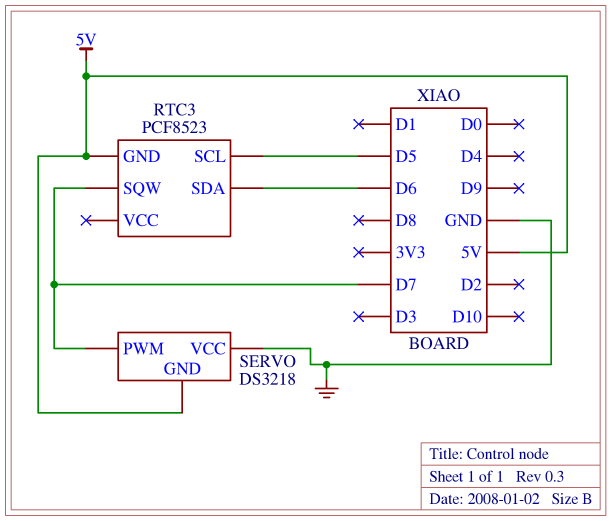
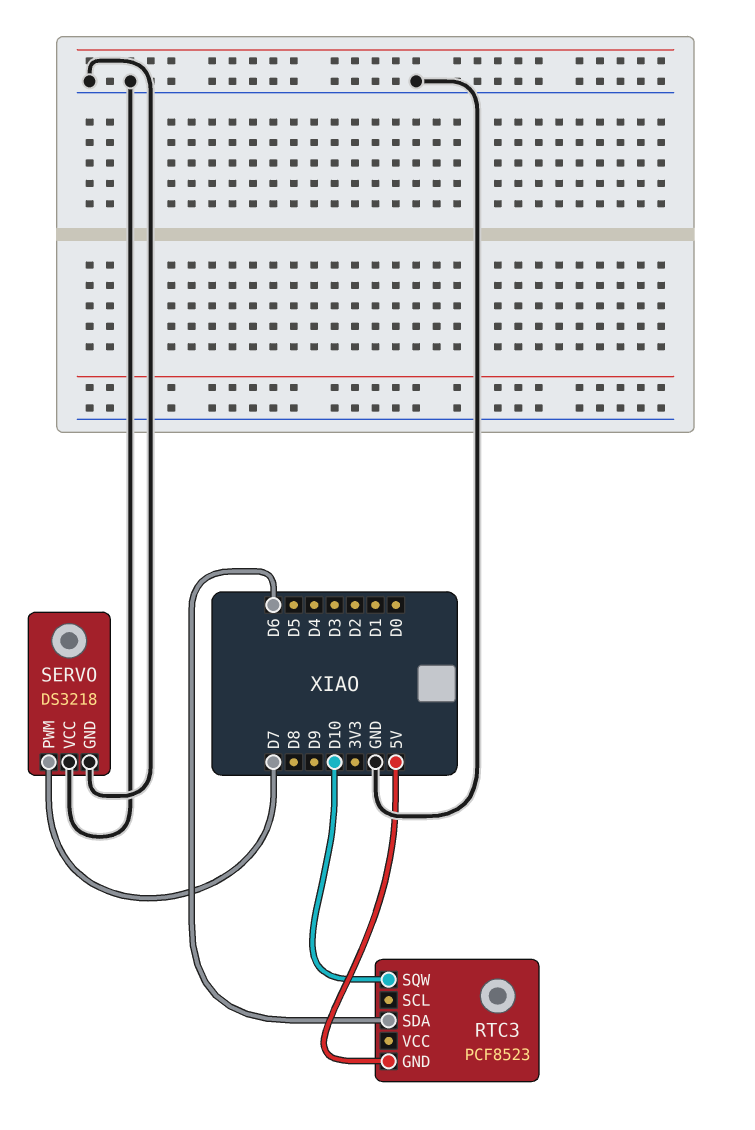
RTC3 pin SCL: D5 -> none
RTC3 pin SQW: D7 -> D10
SERVO pin GND: 5V -> GND

